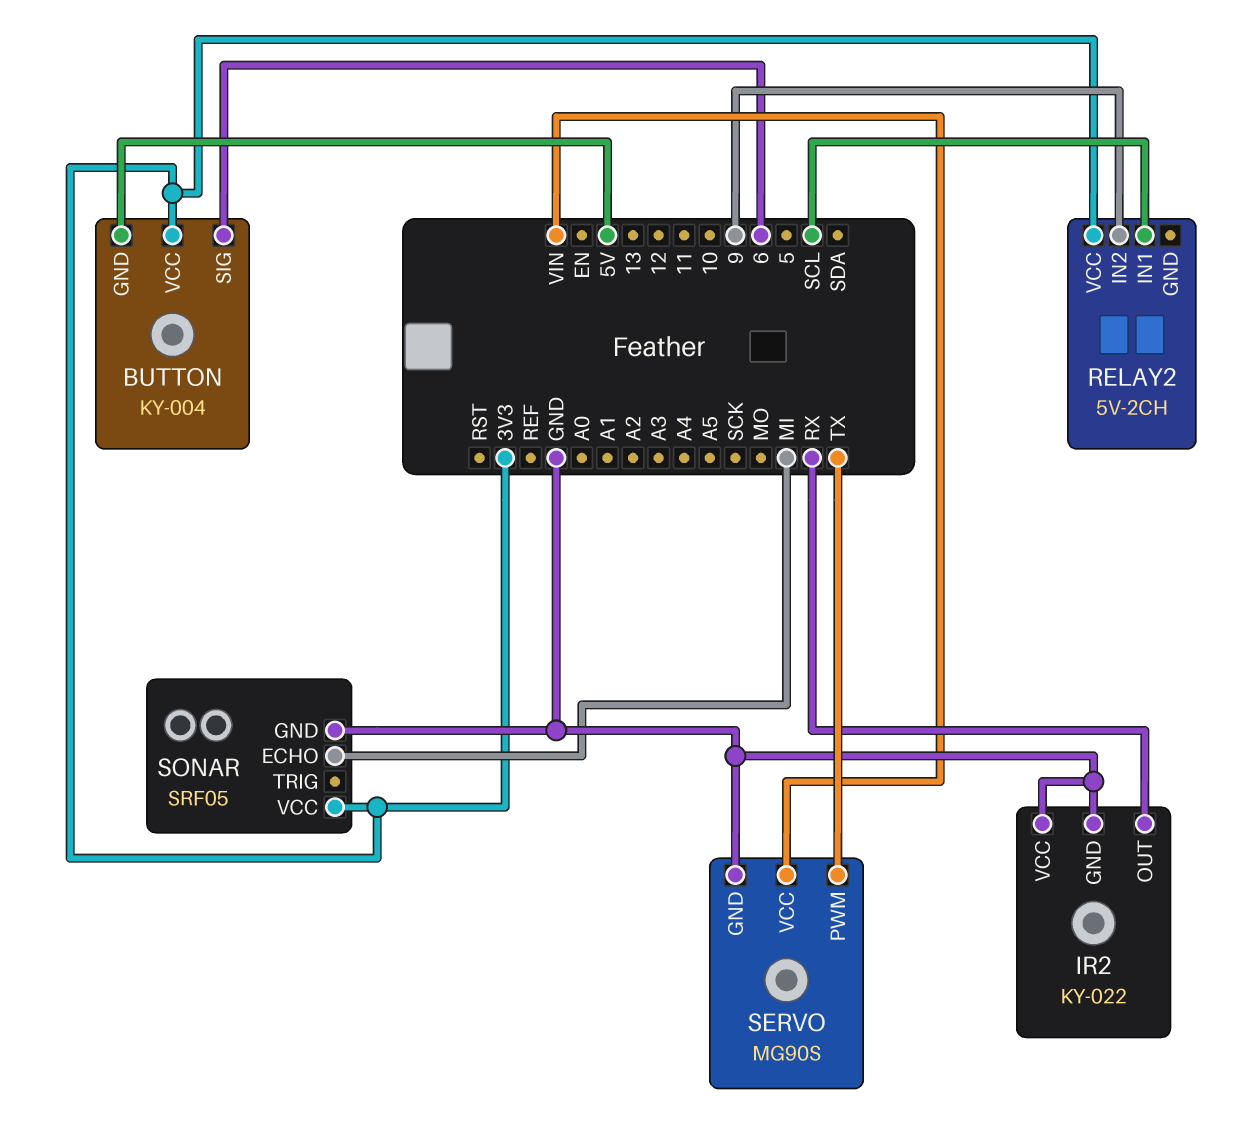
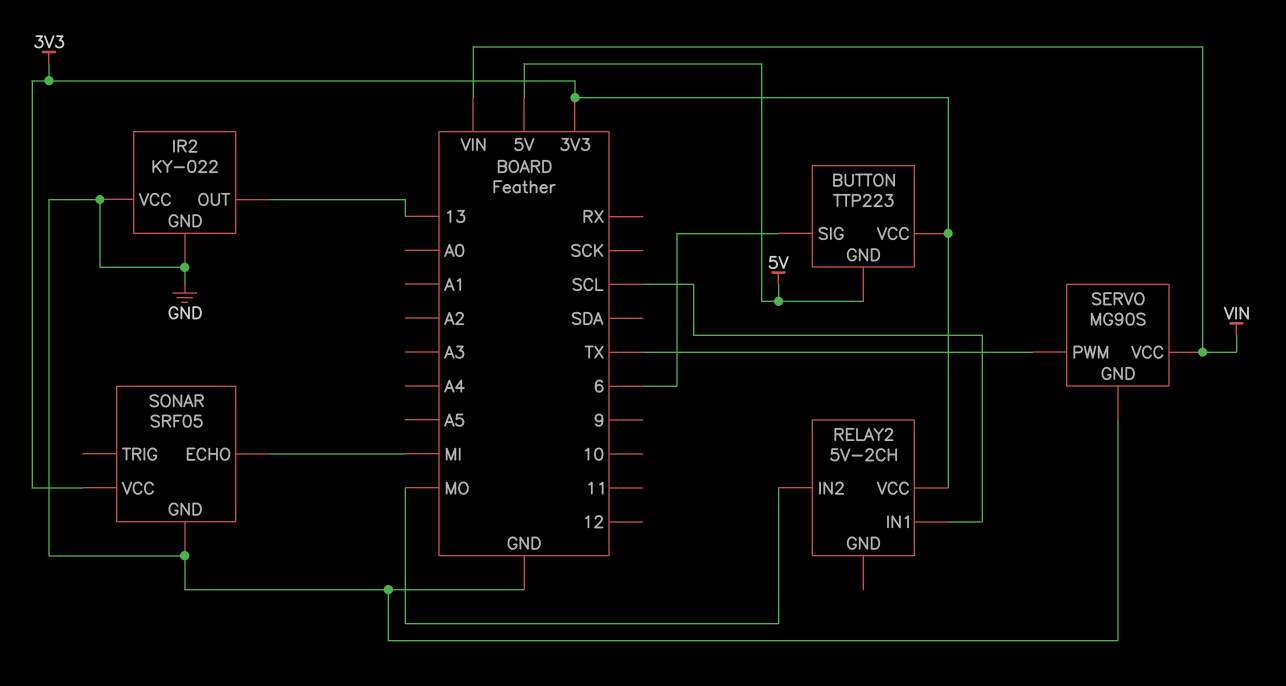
BUTTON: KY-004 -> TTP223
IR2 pin OUT: RX -> 13
RELAY2 pin IN2: 9 -> MO

